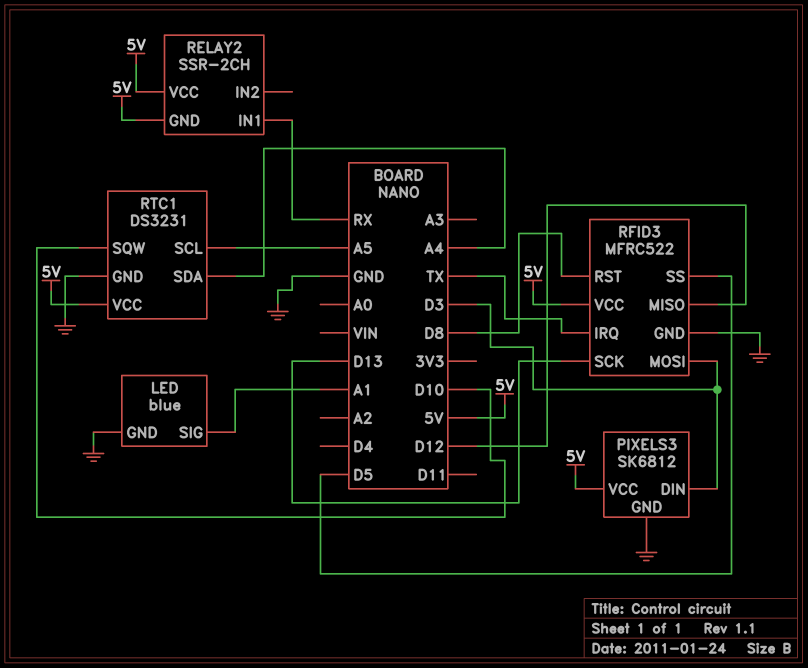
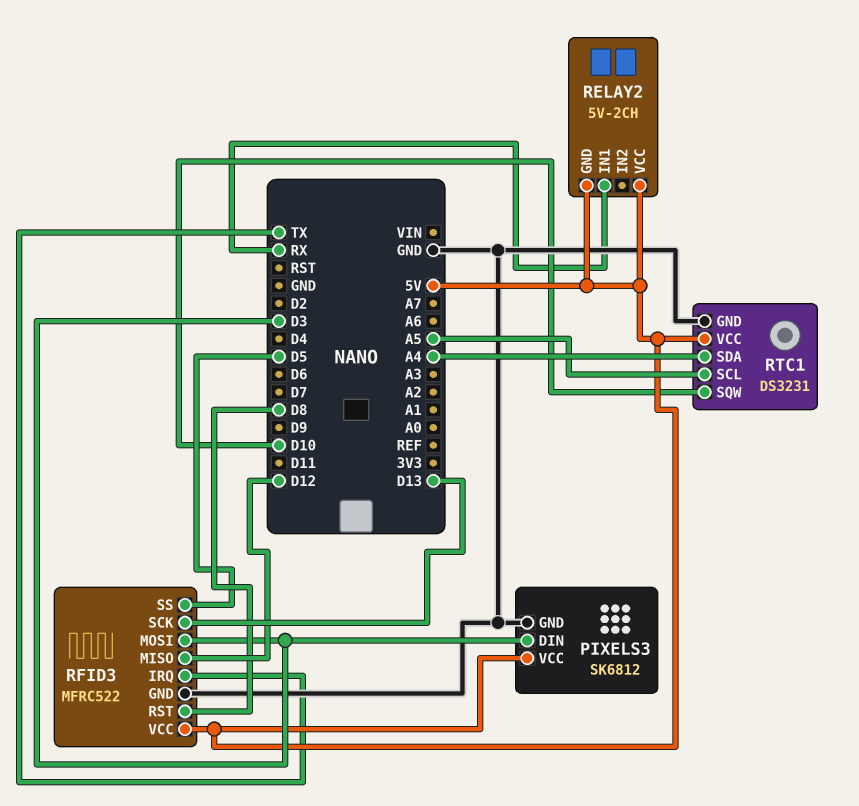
LED: blue -> none
LED pin GND: GND -> none
LED pin SIG: A1 -> none
RELAY2: SSR-2CH -> 5V-2CH

